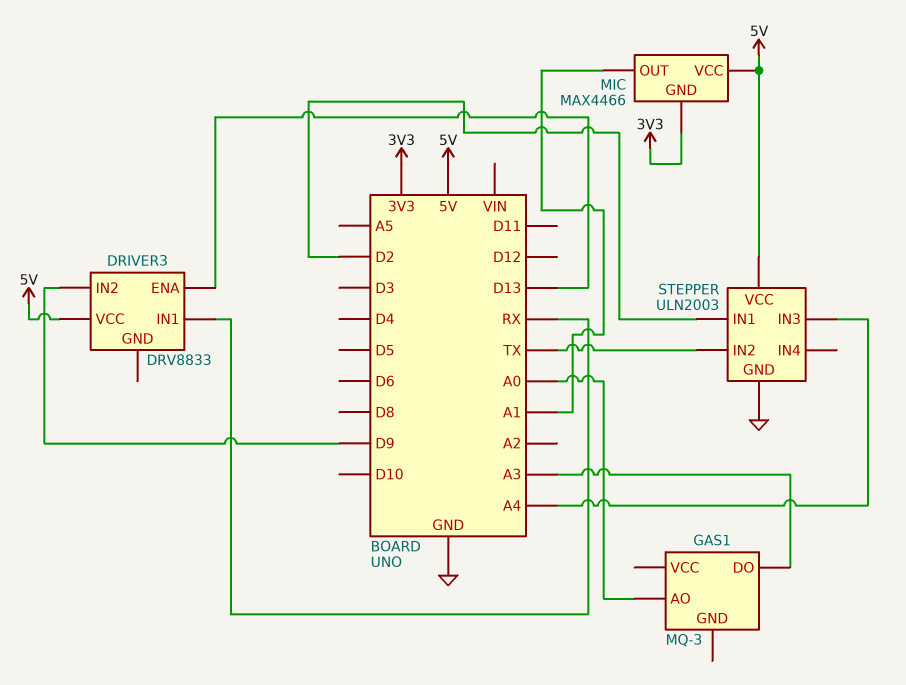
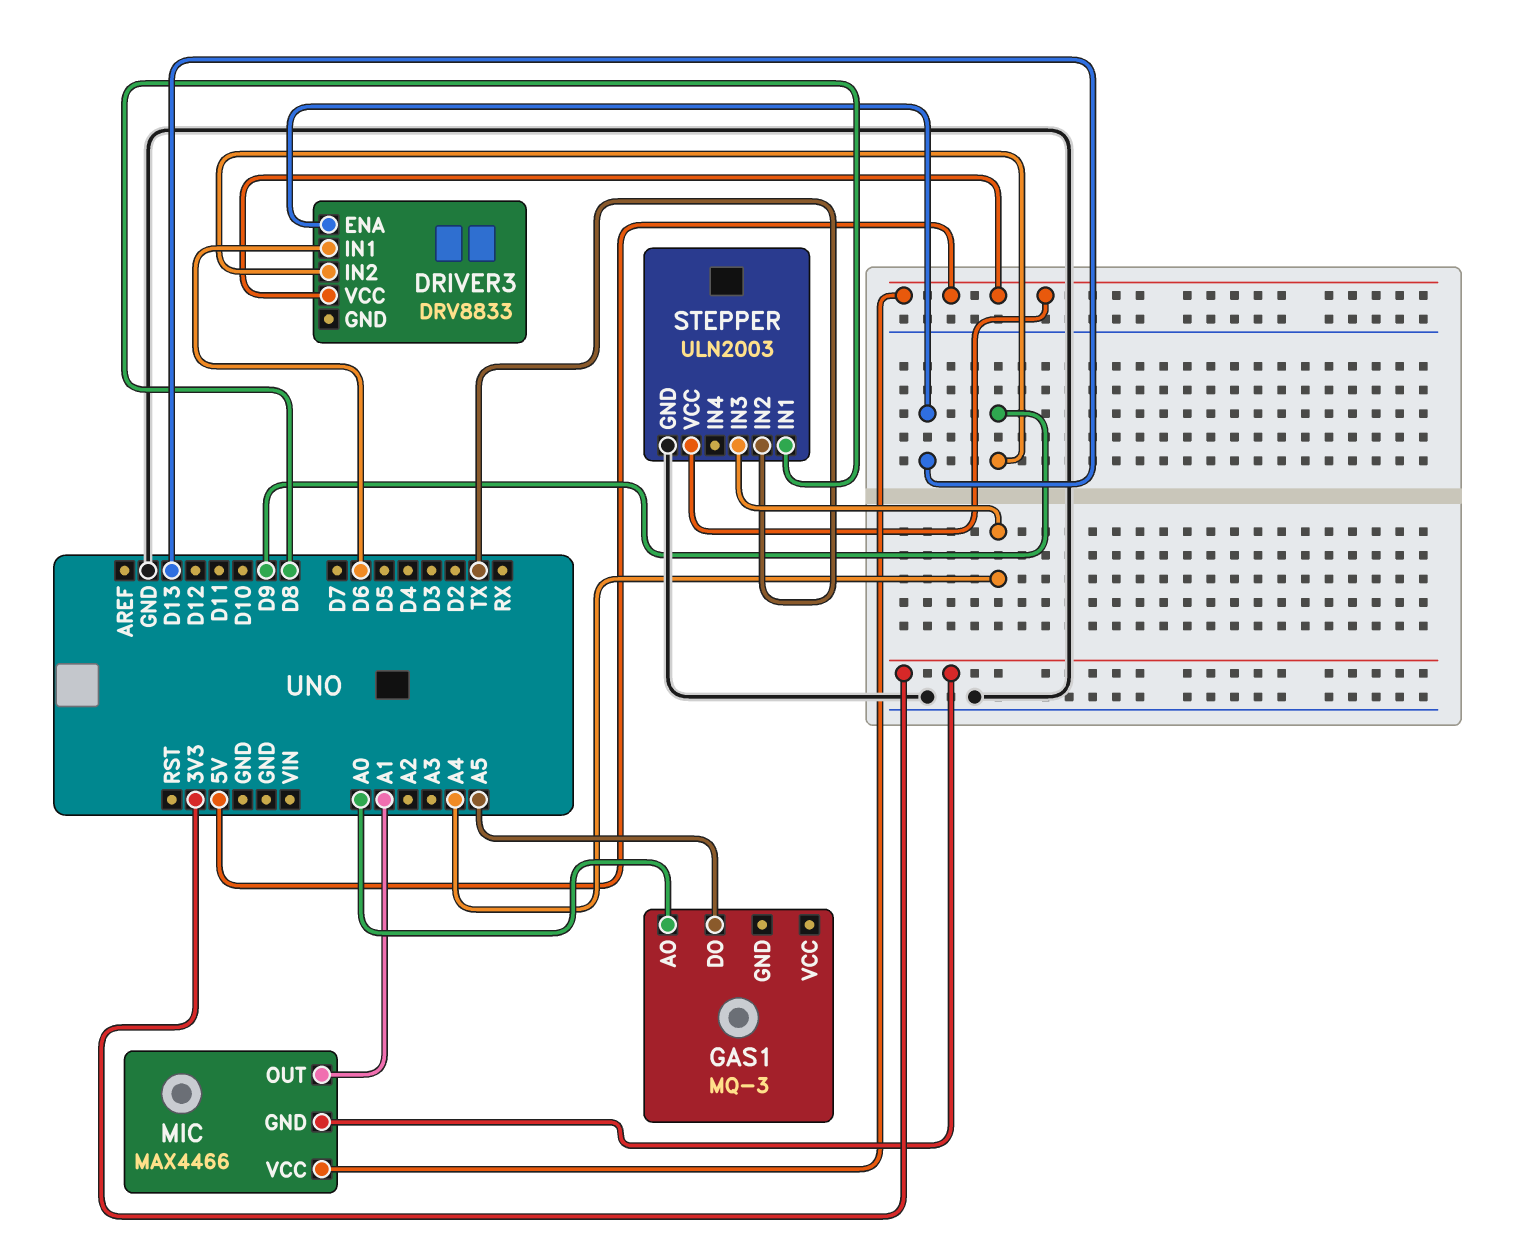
DRIVER3 pin IN1: RX -> D6
GAS1 pin DO: A3 -> A5
STEPPER pin IN1: D2 -> D8

